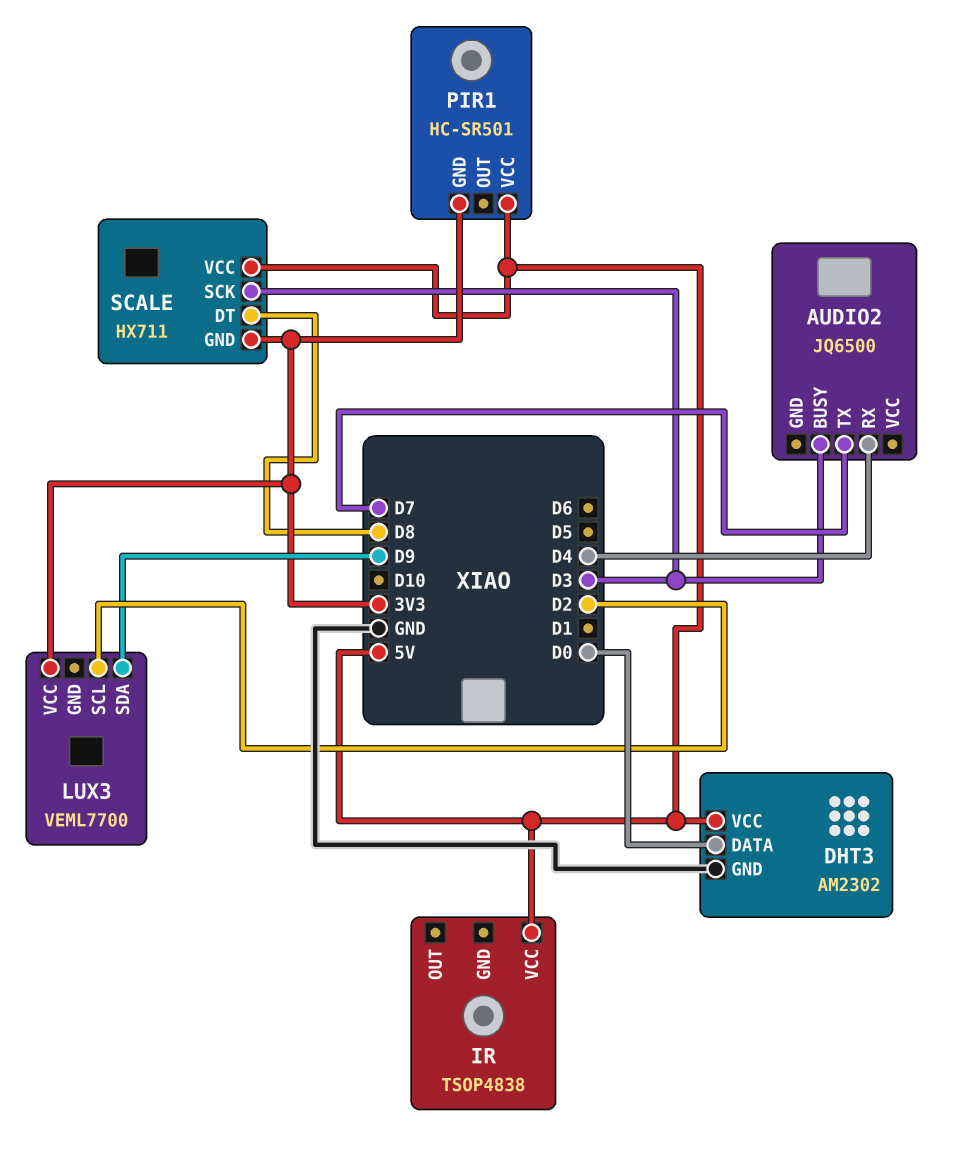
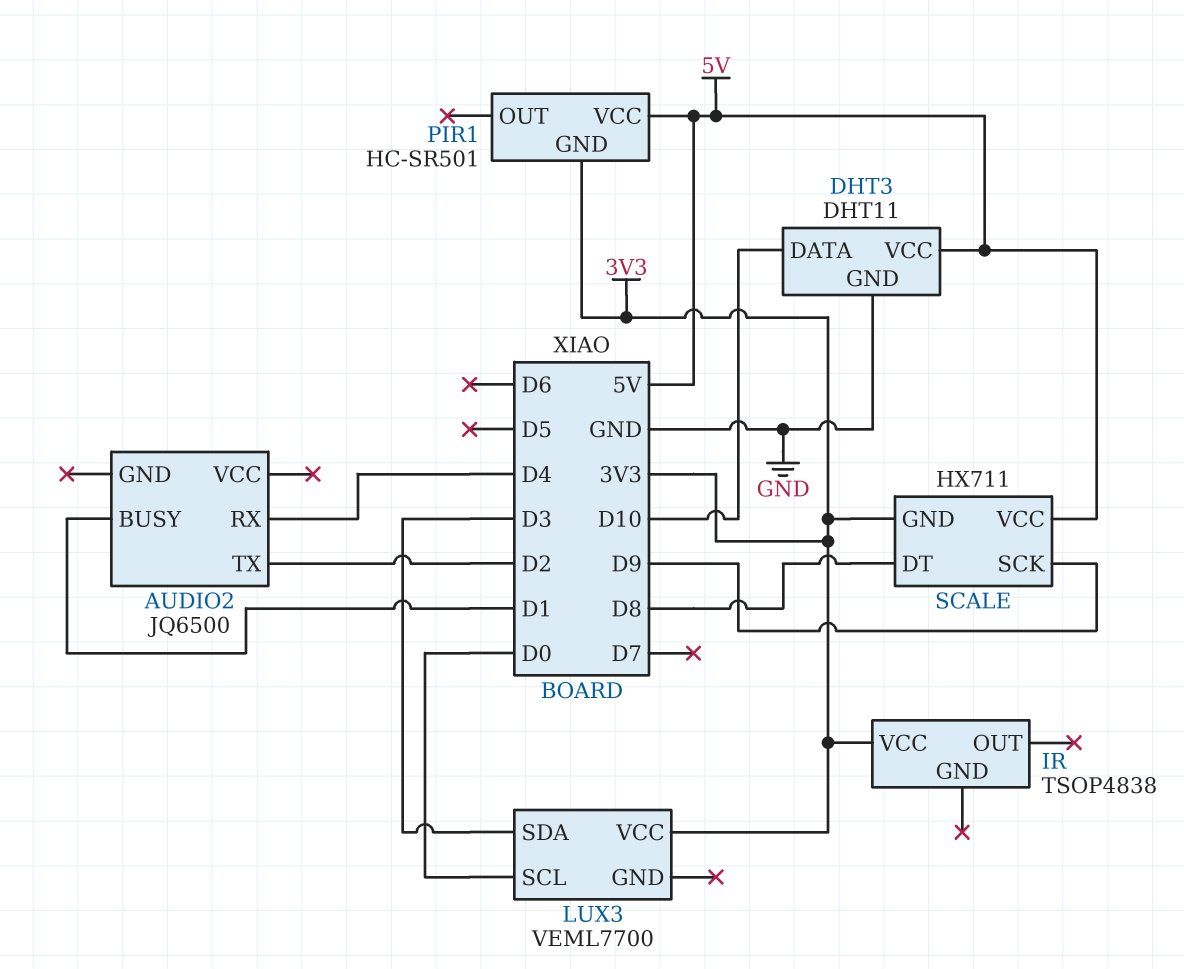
AUDIO2 pin BUSY: D3 -> D1
AUDIO2 pin TX: D7 -> D2
DHT3: AM2302 -> DHT11
DHT3 pin DATA: D0 -> D10
IR pin VCC: 5V -> 3V3
LUX3 pin SCL: D2 -> D0
LUX3 pin SDA: D9 -> D3
SCALE pin SCK: D3 -> D9

